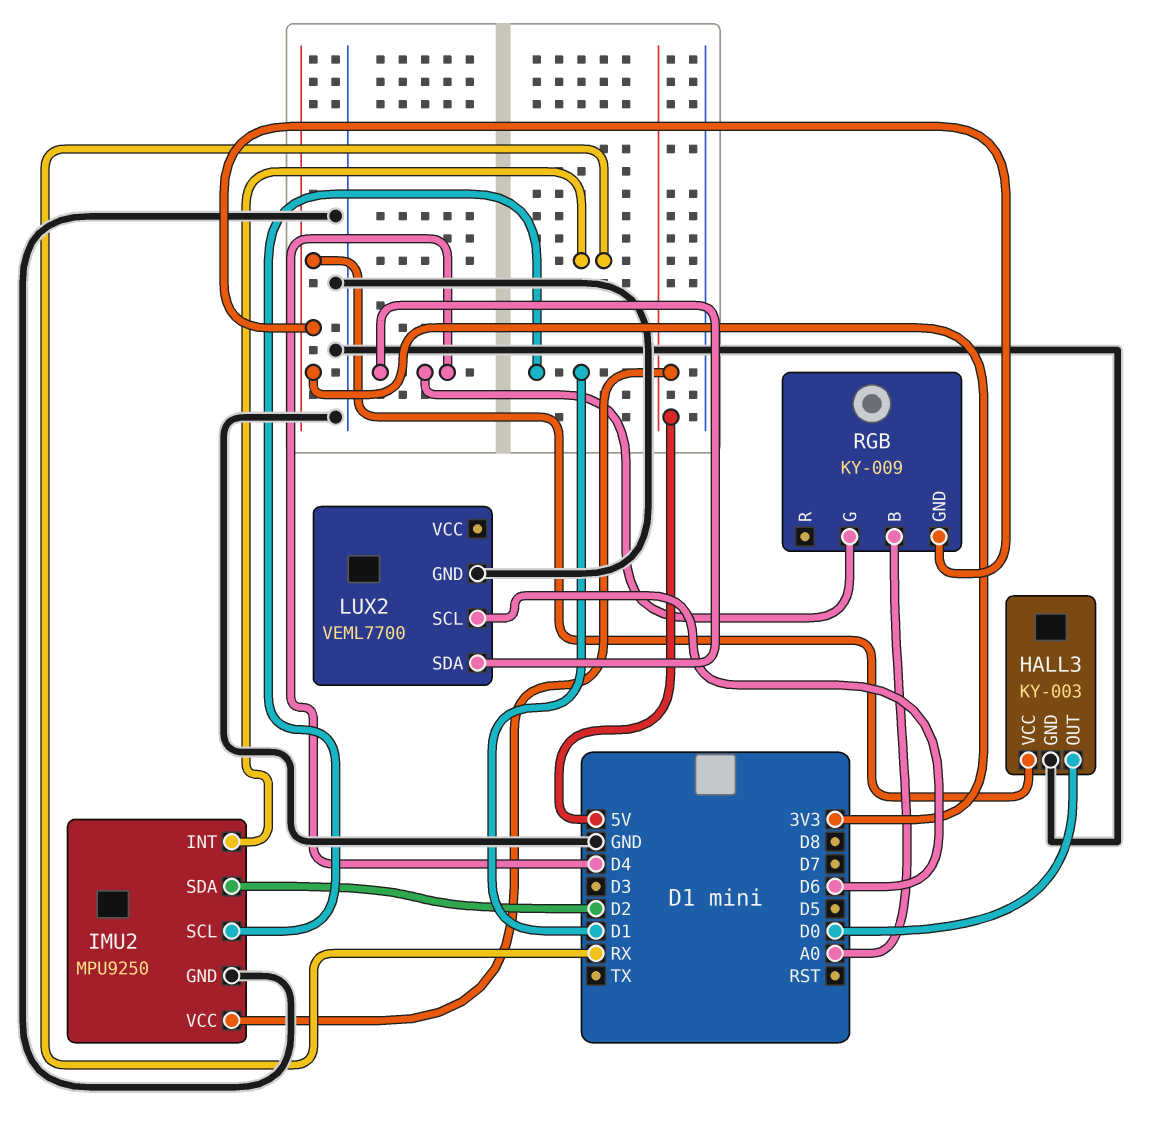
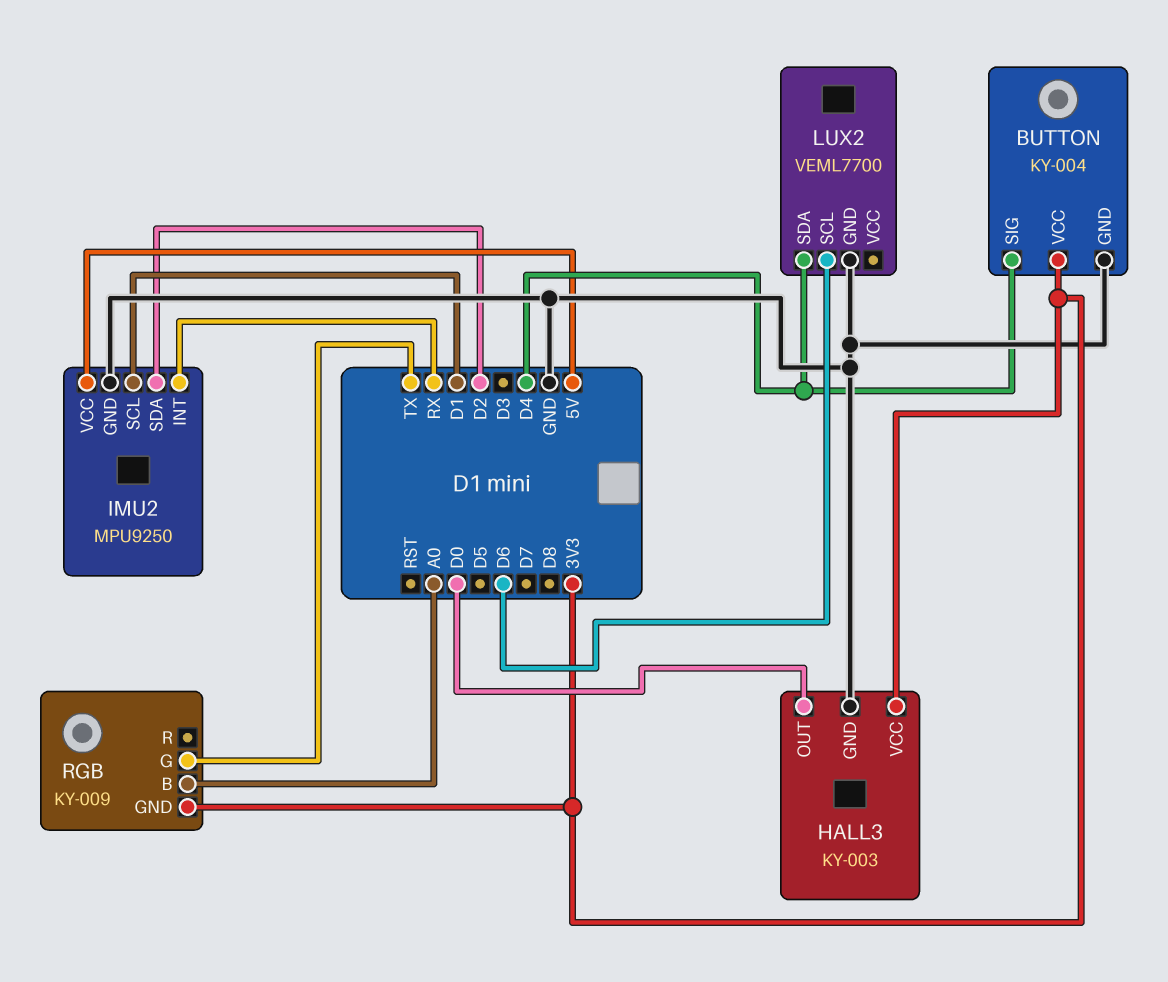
BUTTON: none -> KY-004
BUTTON pin GND: none -> GND
BUTTON pin SIG: none -> D4
BUTTON pin VCC: none -> 3V3
RGB pin G: D4 -> TX

